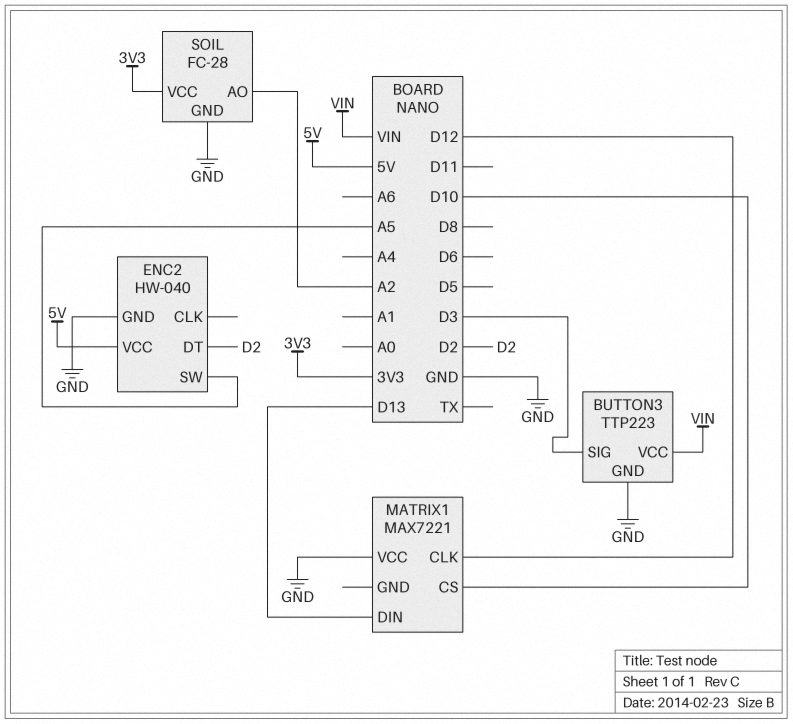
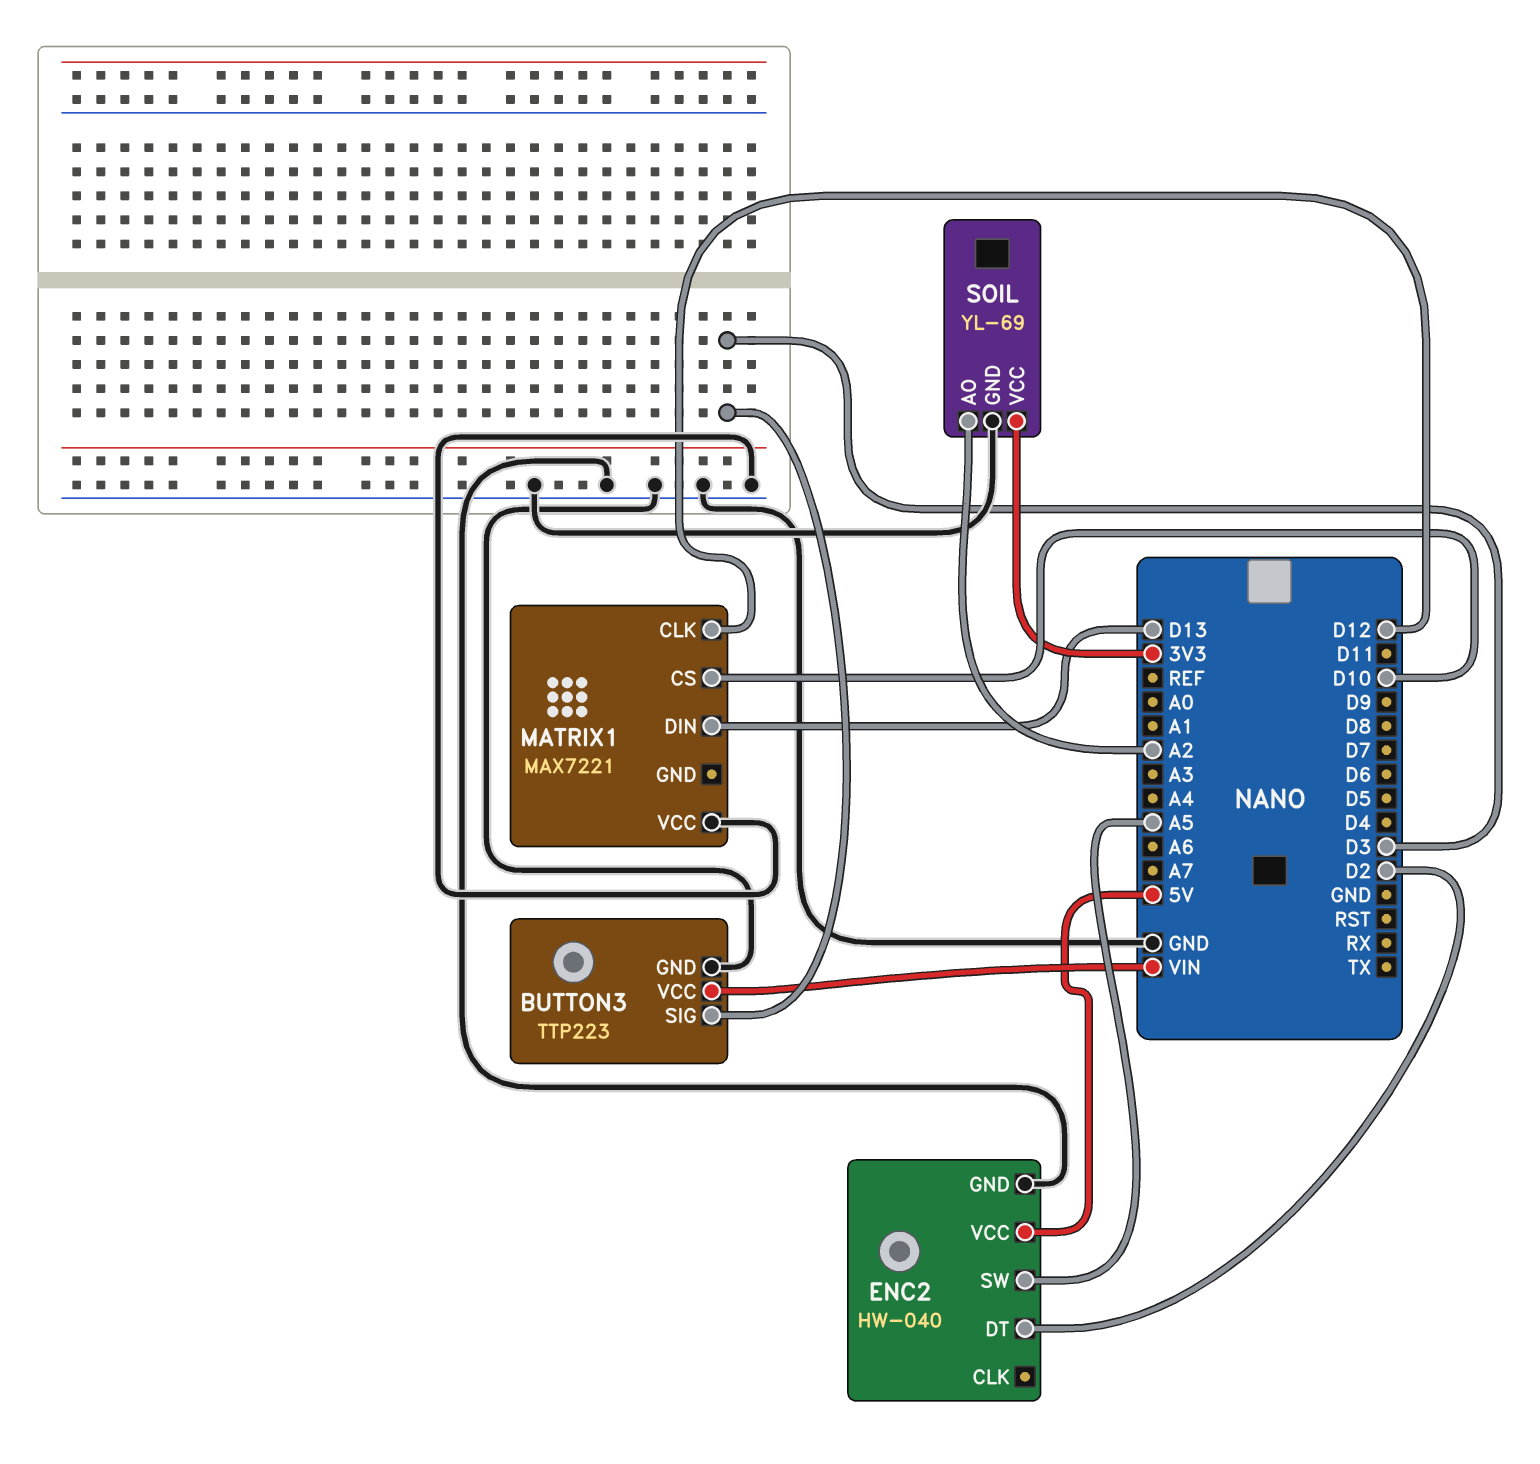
SOIL: FC-28 -> YL-69

